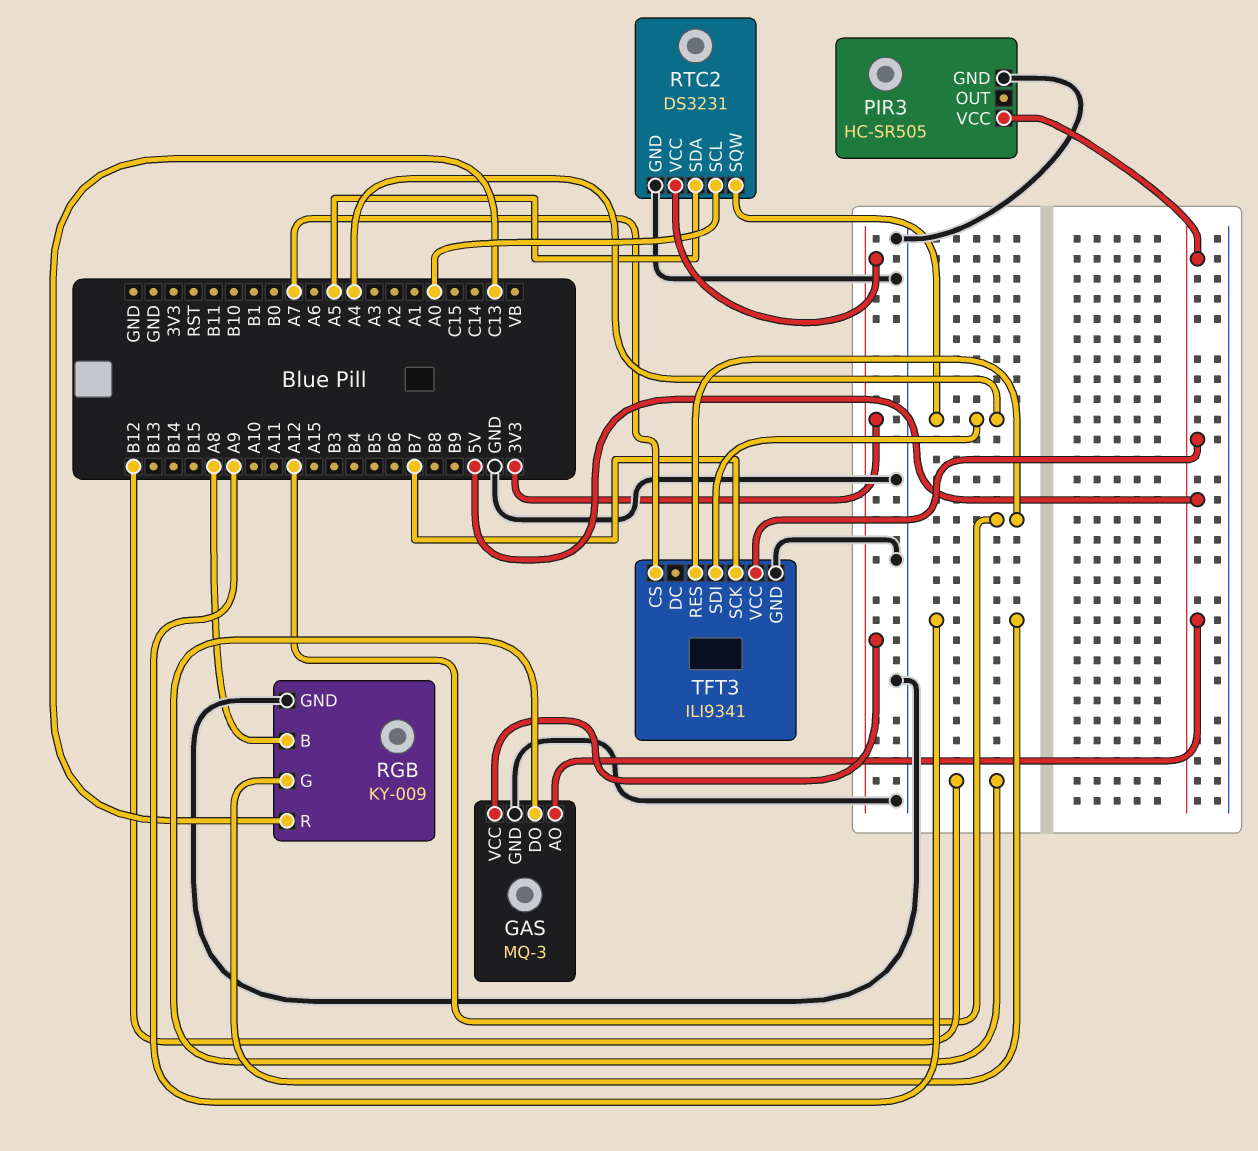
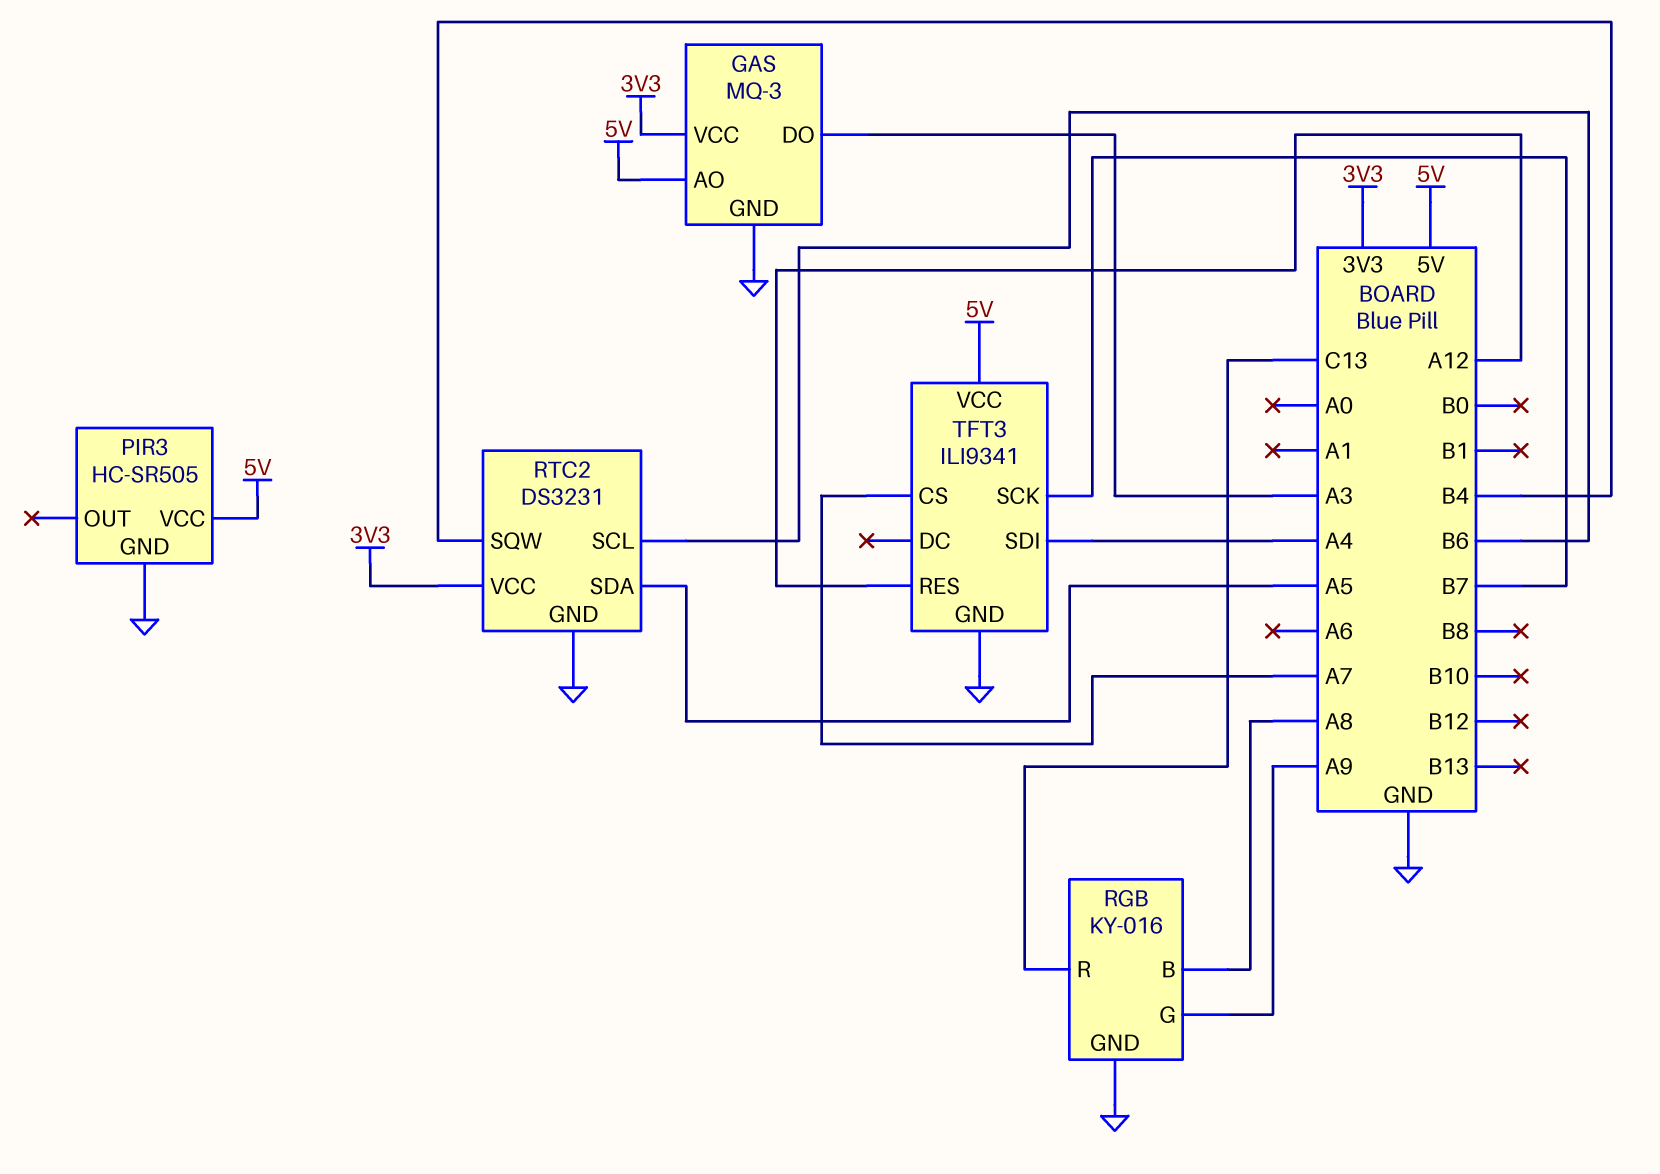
GAS pin DO: B12 -> A3
RGB: KY-009 -> KY-016
RTC2 pin SCL: A0 -> B6
RTC2 pin SQW: A4 -> B4

